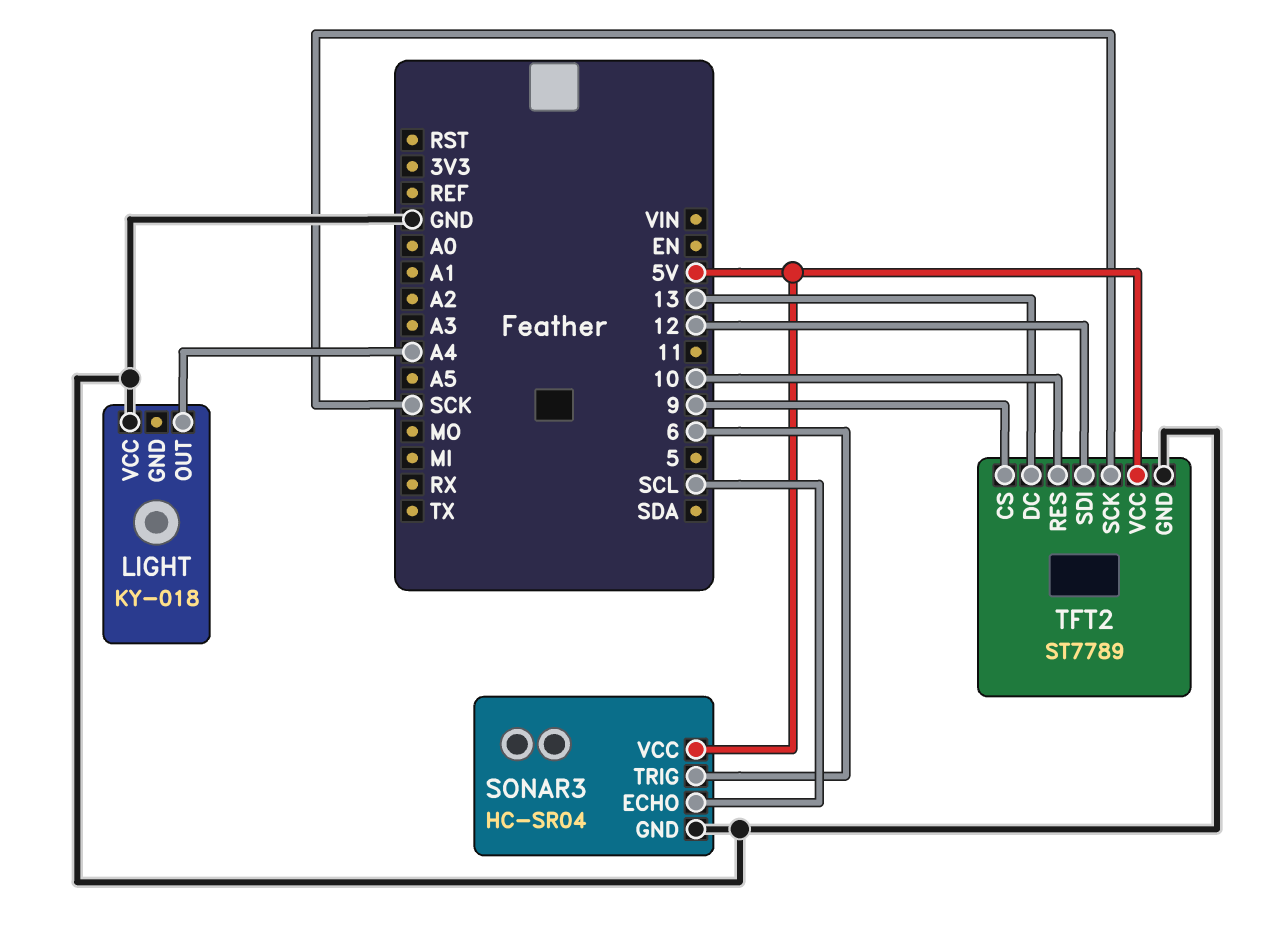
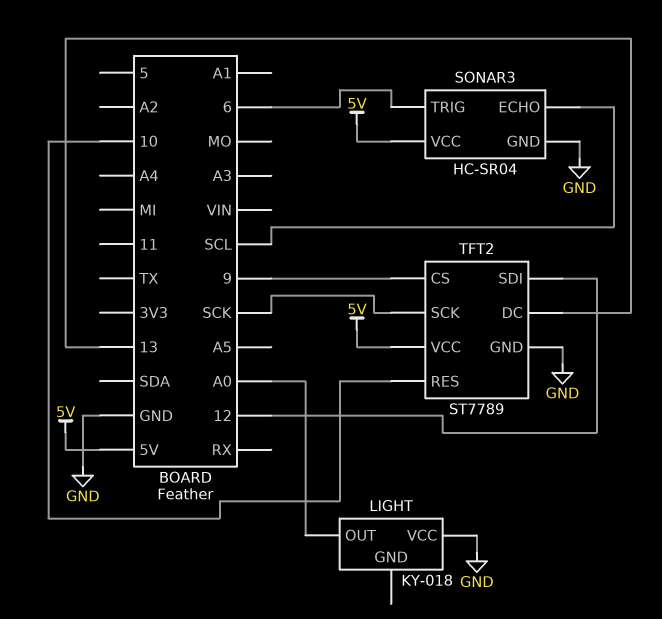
LIGHT pin OUT: A4 -> A0

